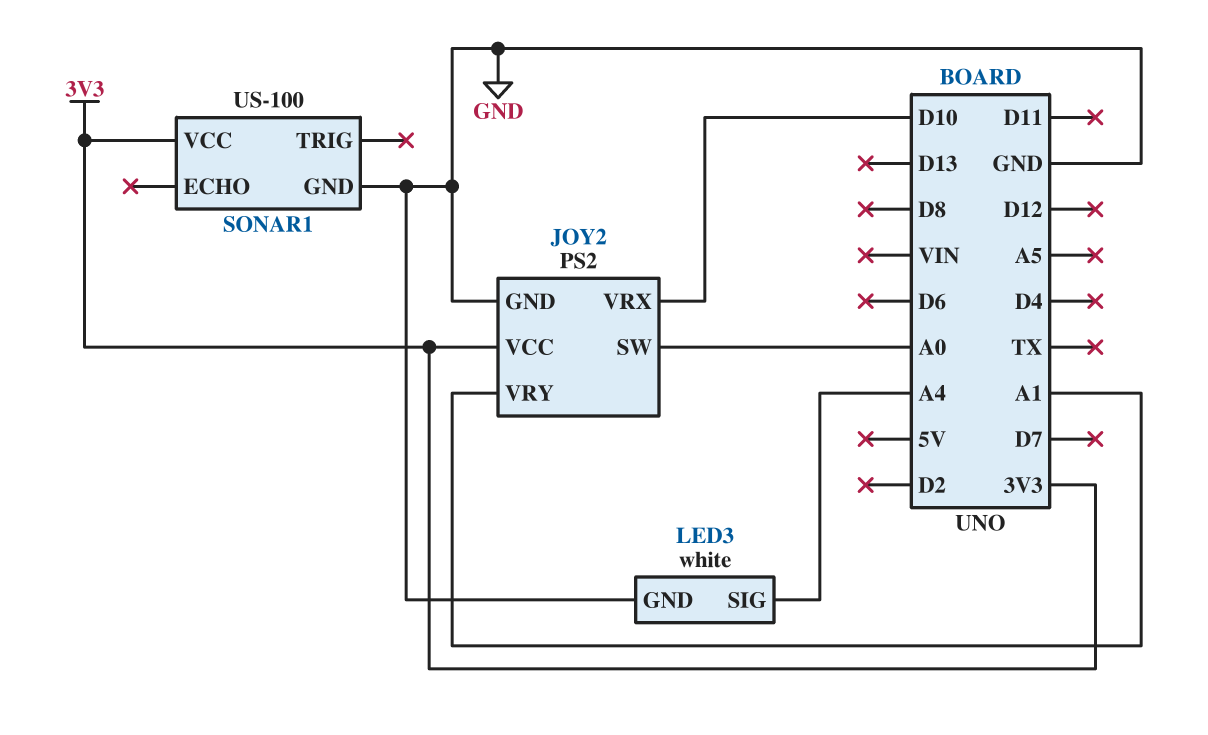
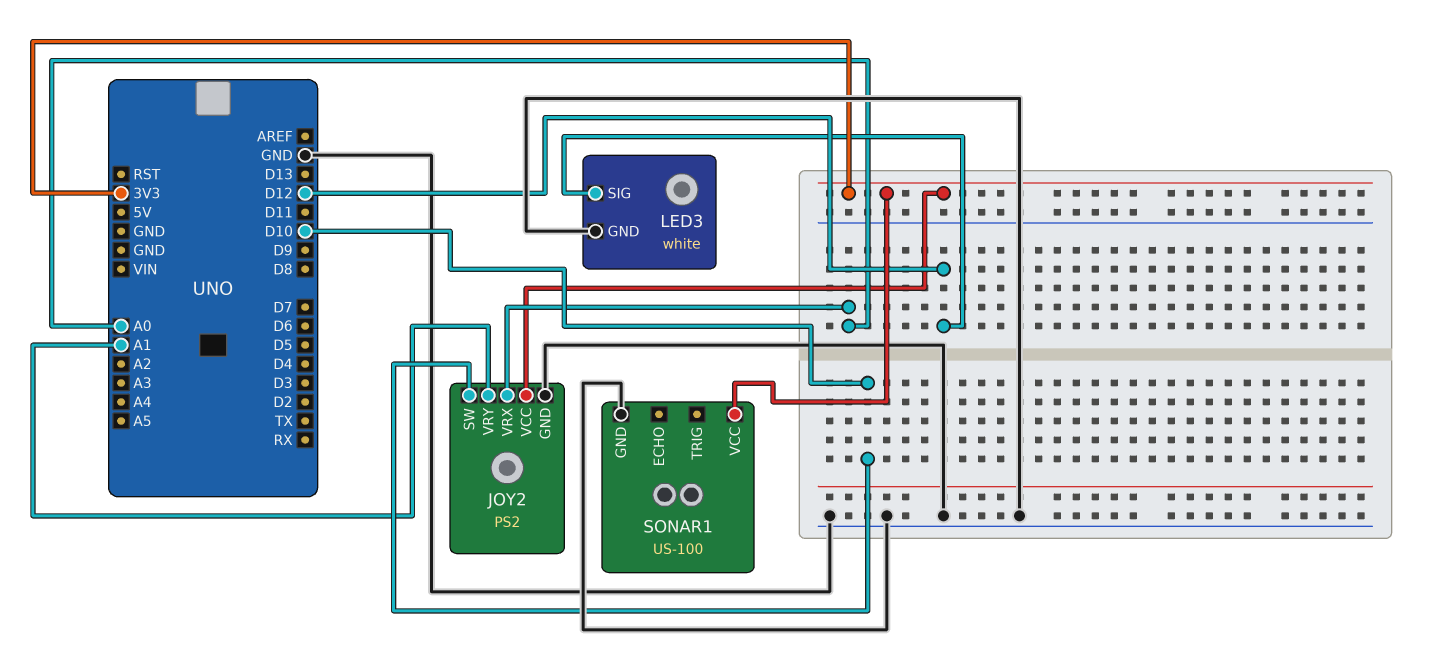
JOY2 pin SW: A0 -> D10
JOY2 pin VRX: D10 -> A0
LED3 pin SIG: A4 -> D12

